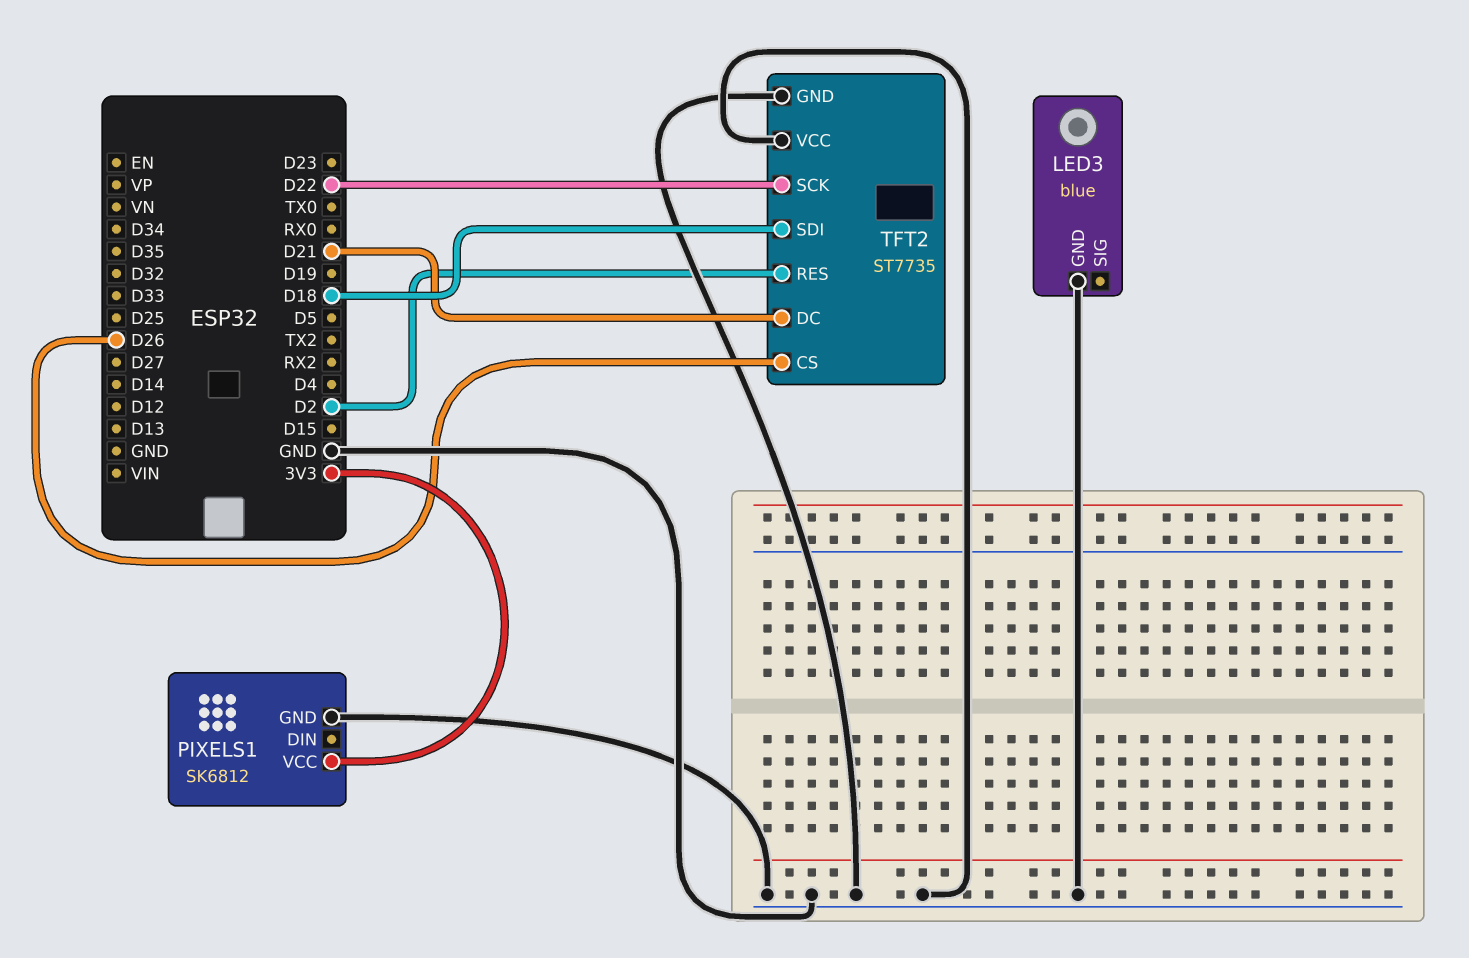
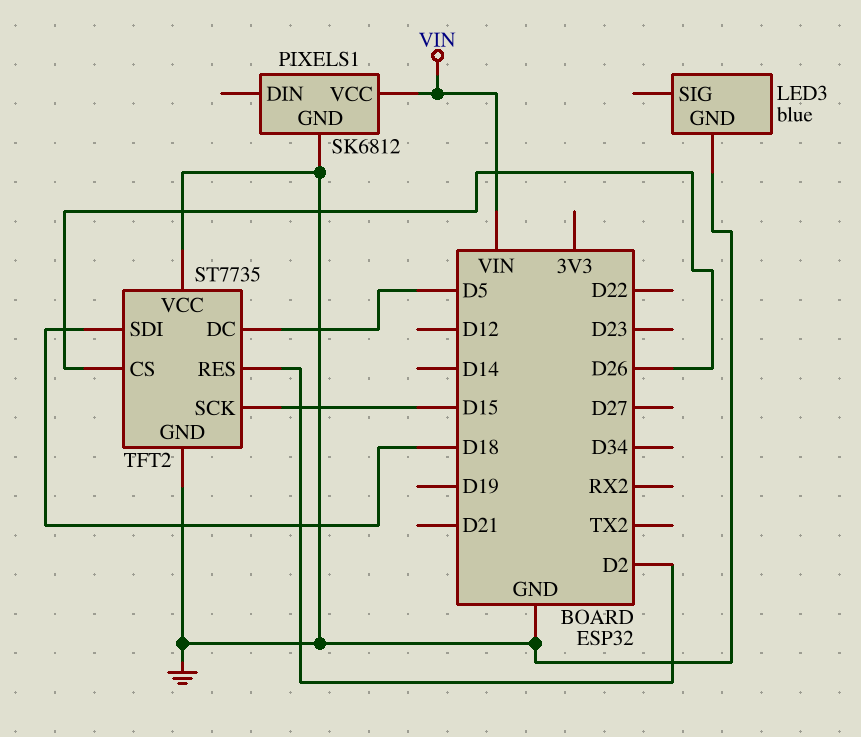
PIXELS1 pin VCC: 3V3 -> VIN
TFT2 pin DC: D21 -> D5
TFT2 pin SCK: D22 -> D15

